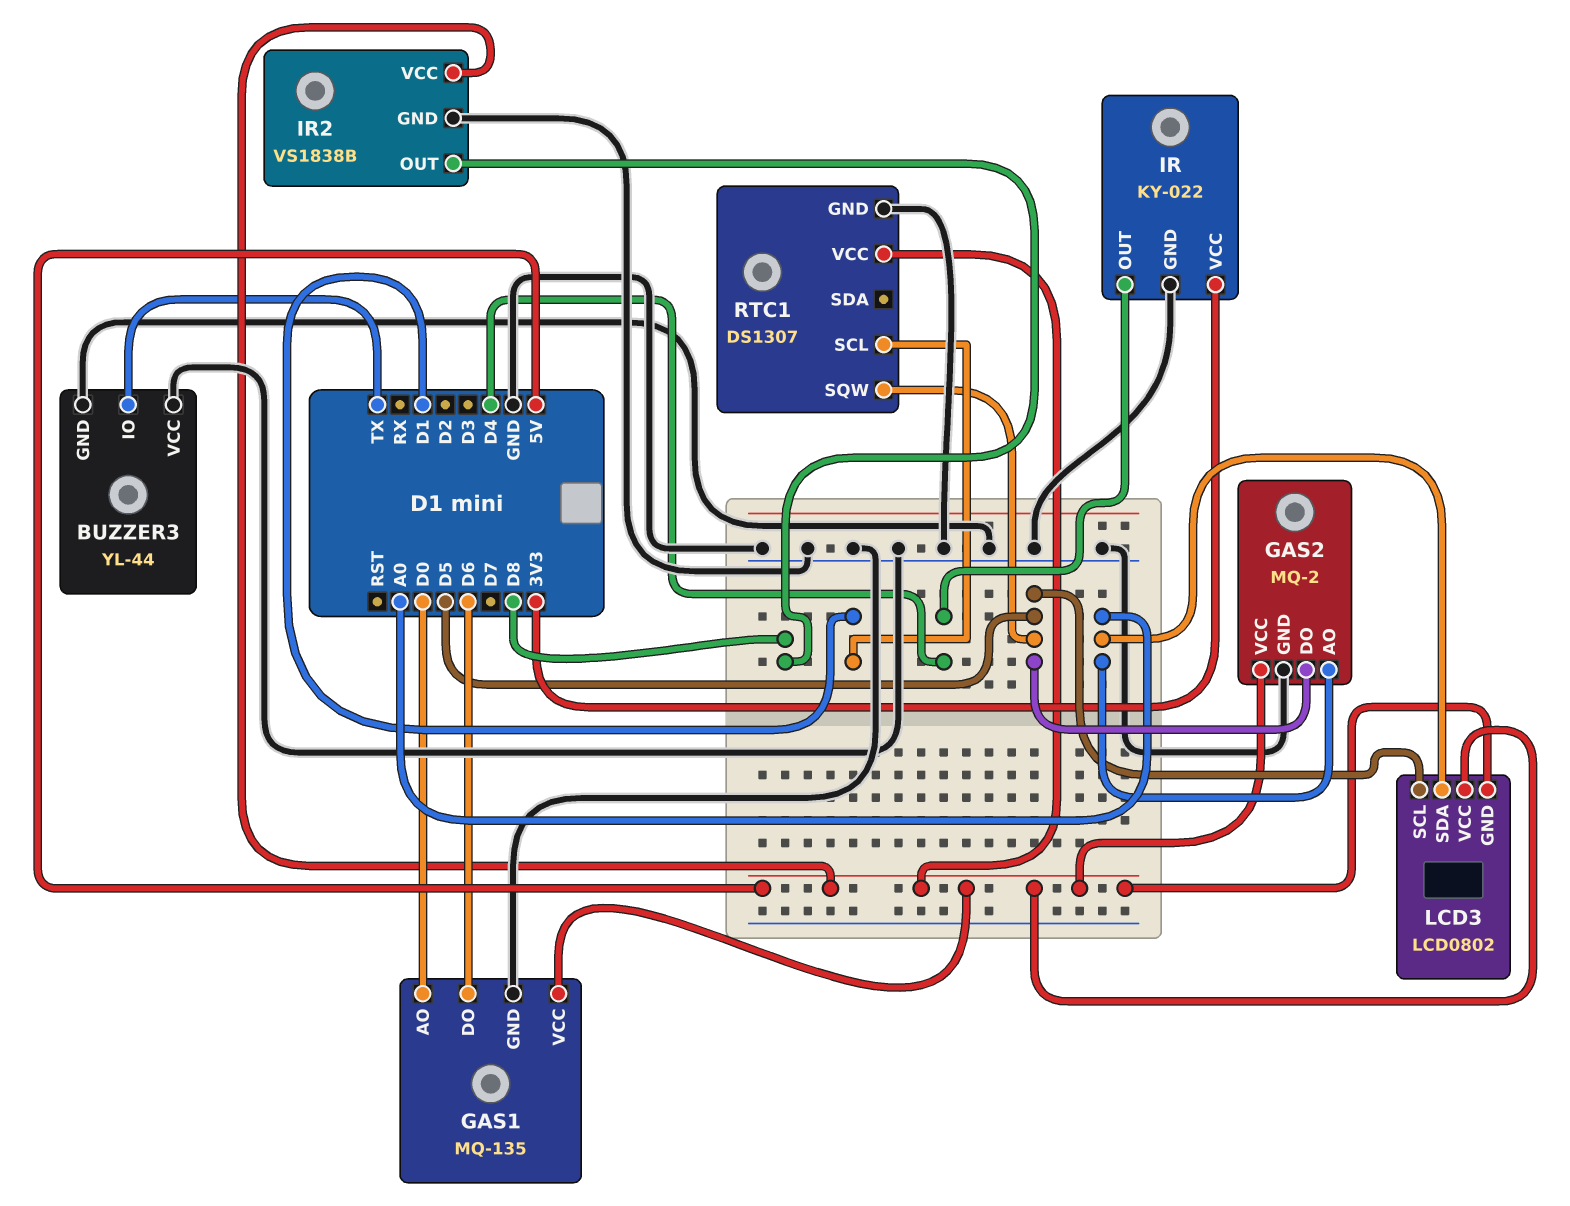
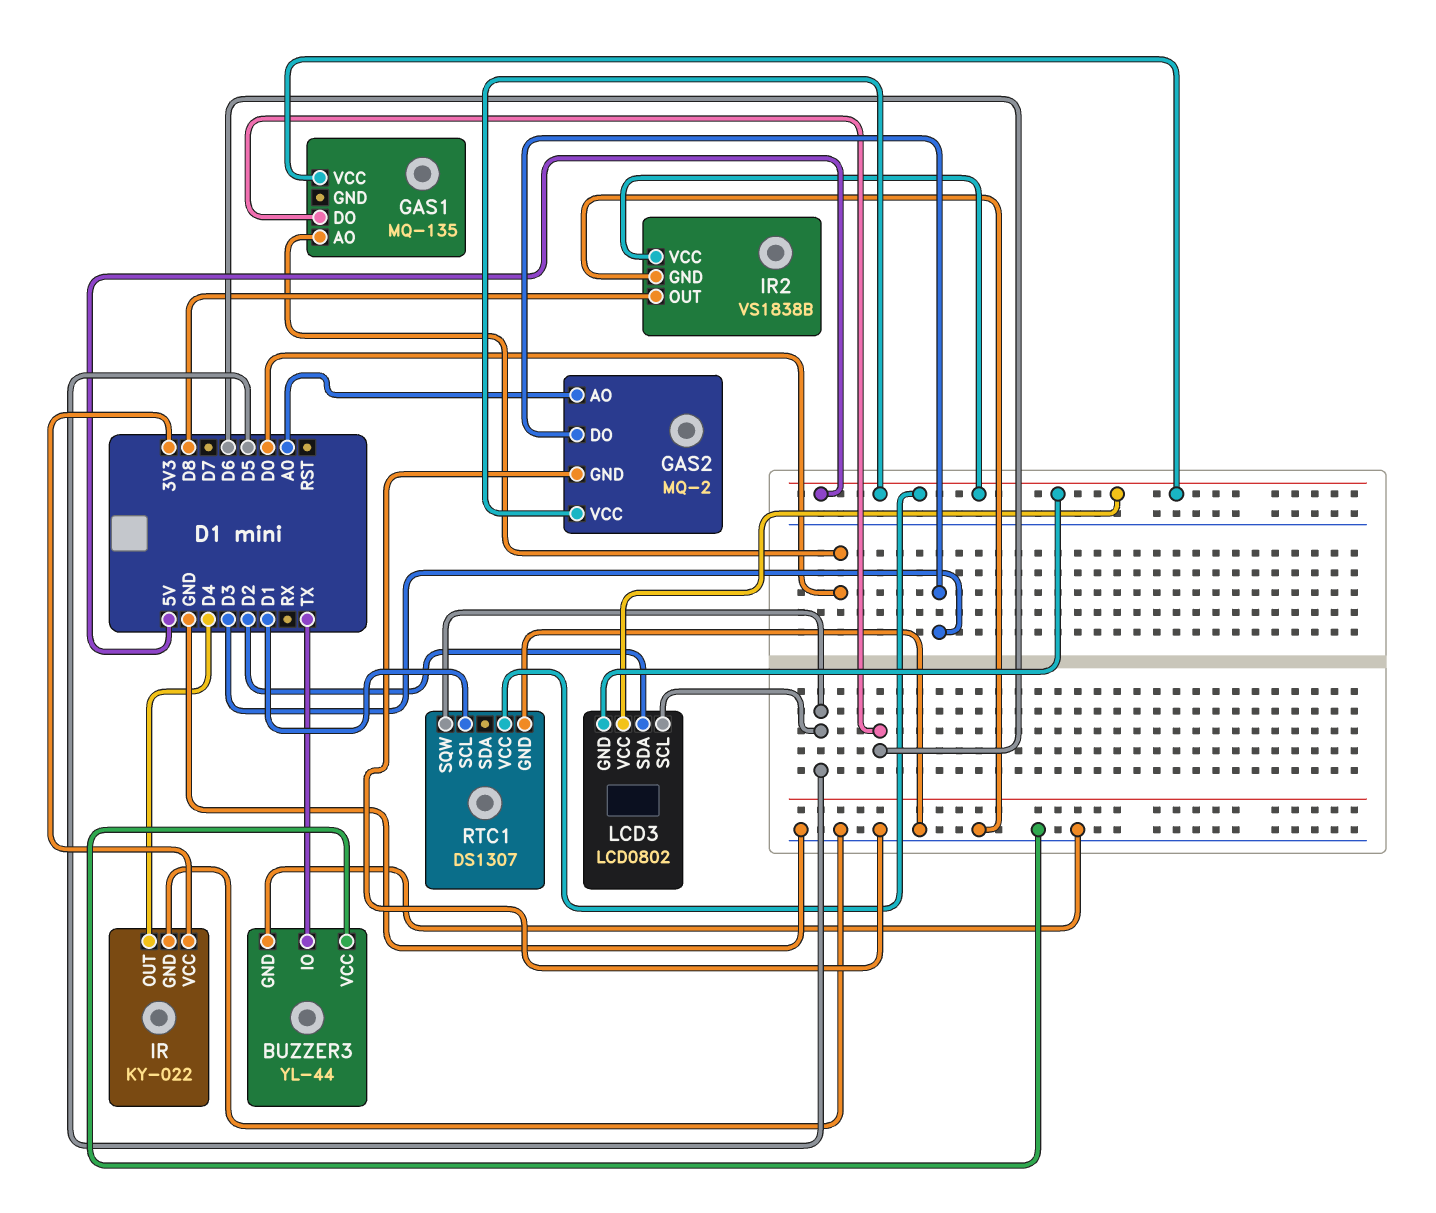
GAS1 pin GND: GND -> none
GAS2 pin DO: D5 -> D3
LCD3 pin SDA: A0 -> D2

